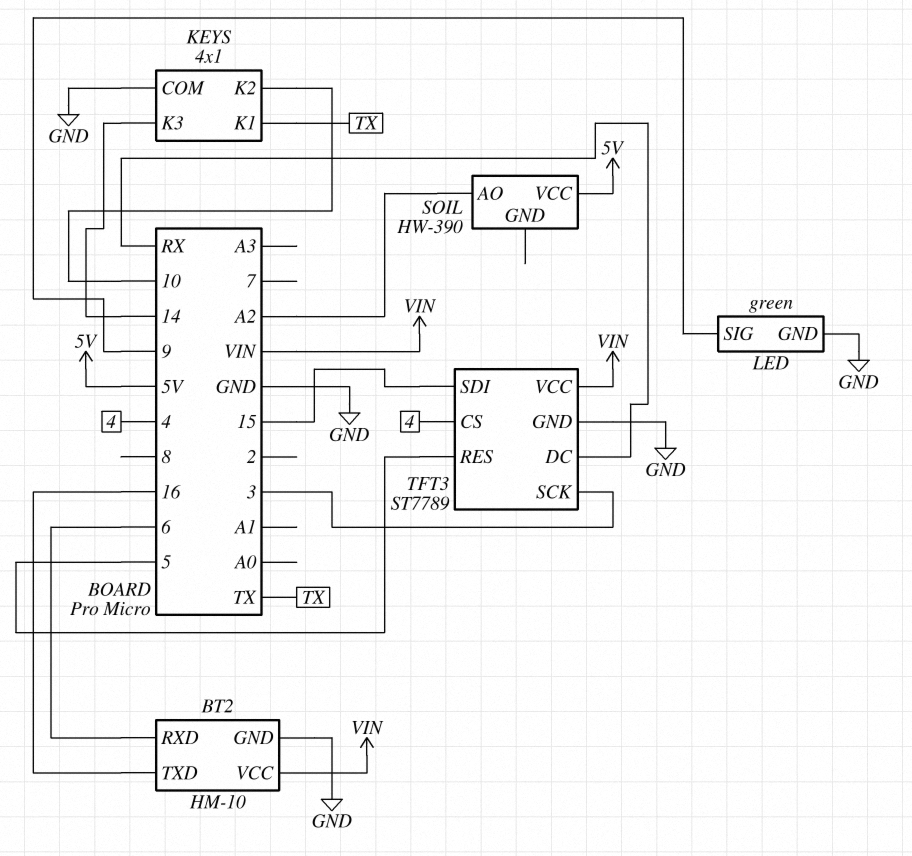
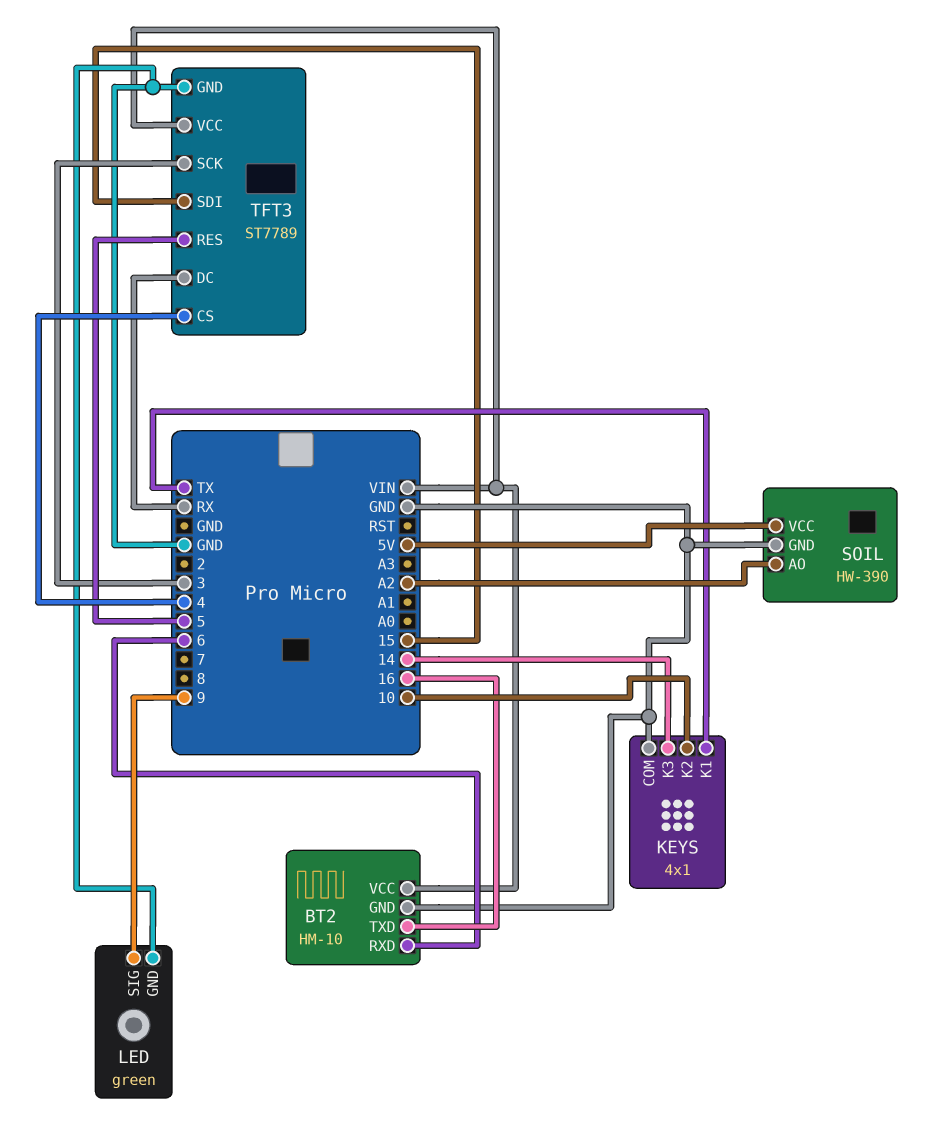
SOIL pin GND: none -> GND

